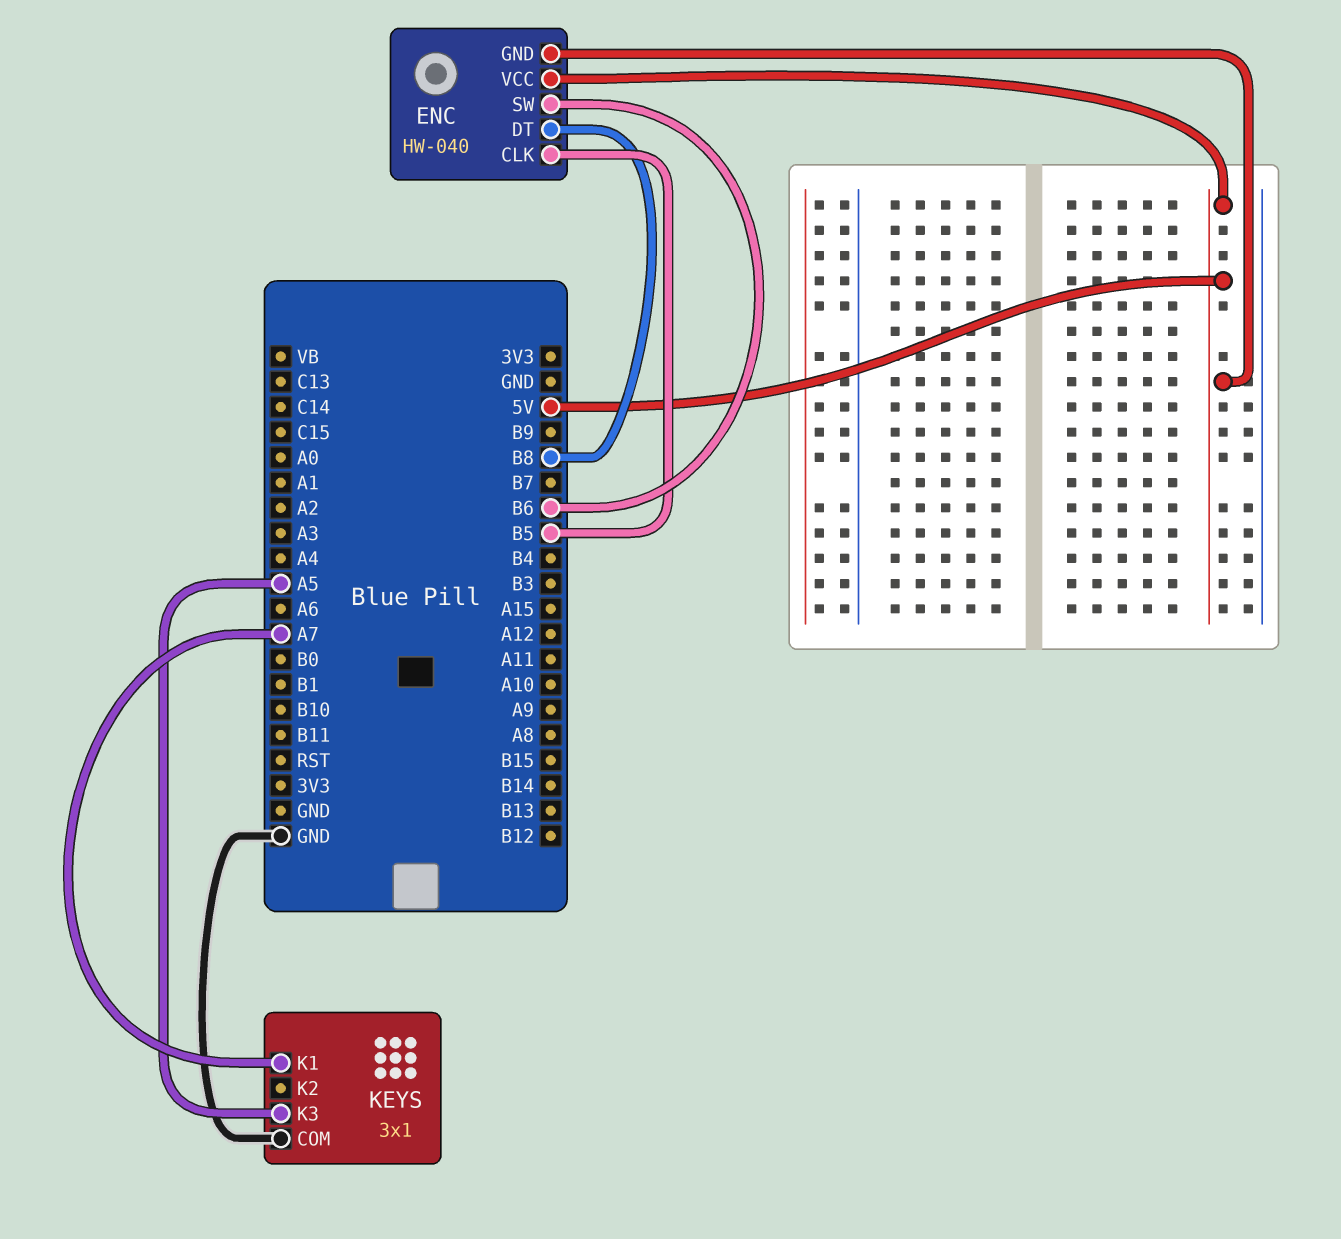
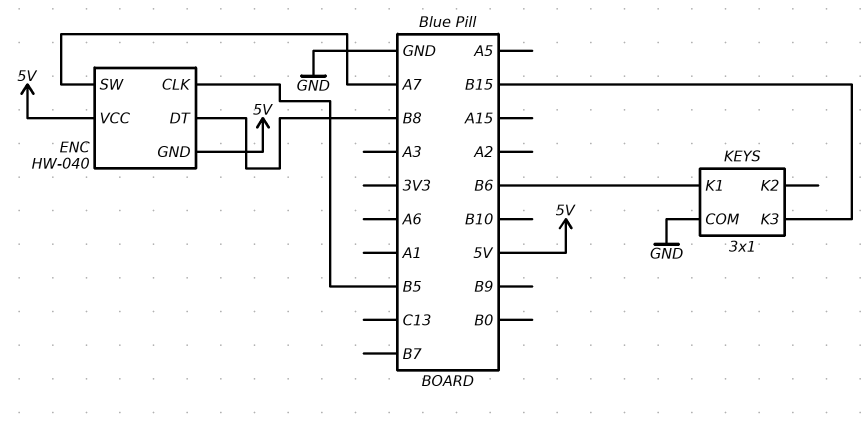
ENC pin SW: B6 -> A7
KEYS pin K1: A7 -> B6
KEYS pin K3: A5 -> B15

